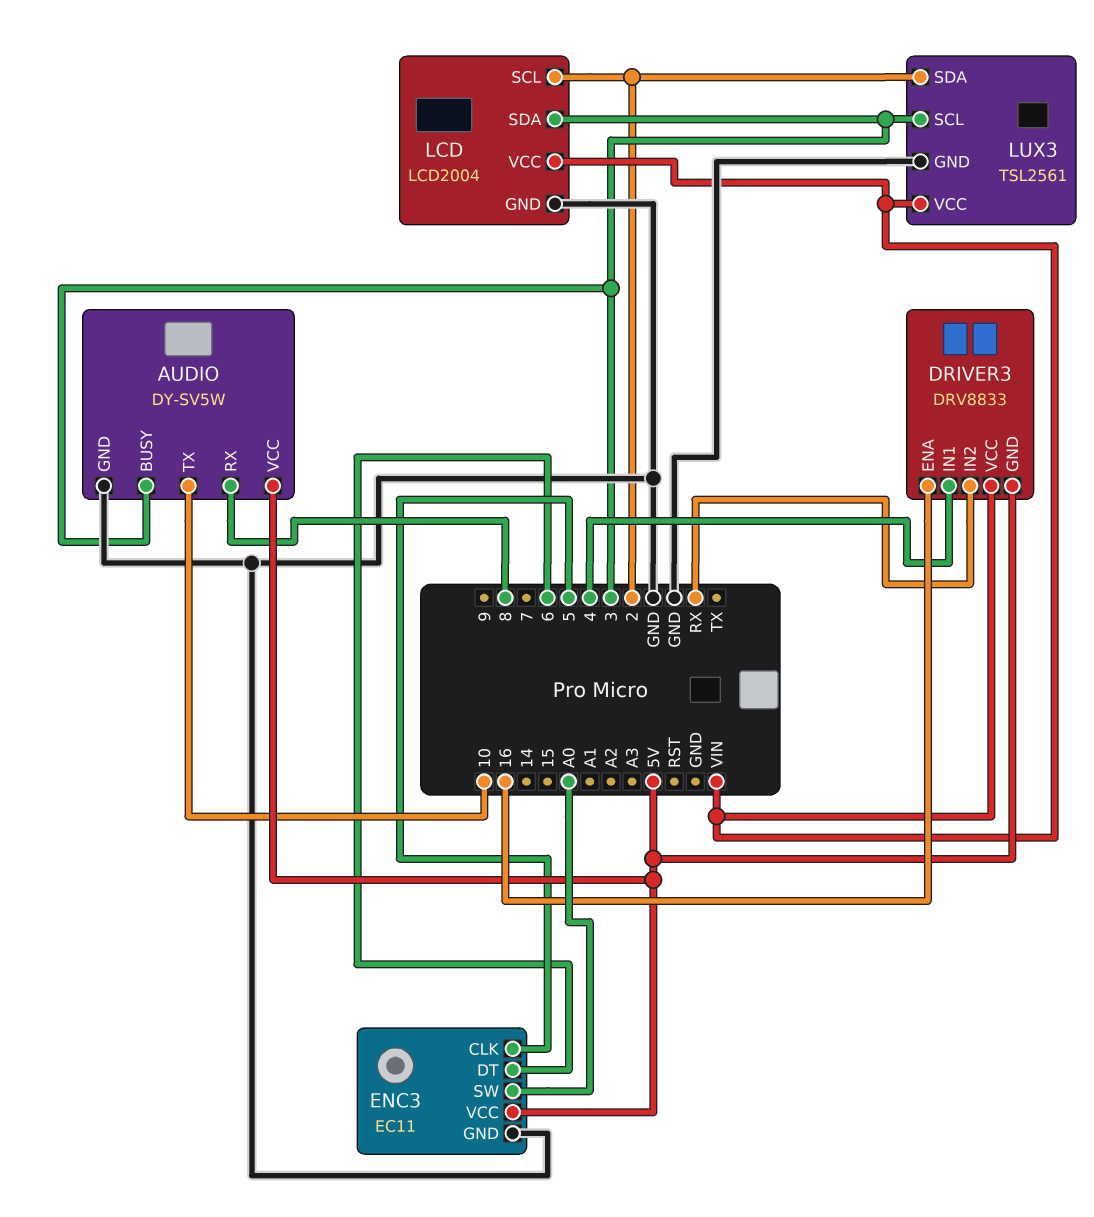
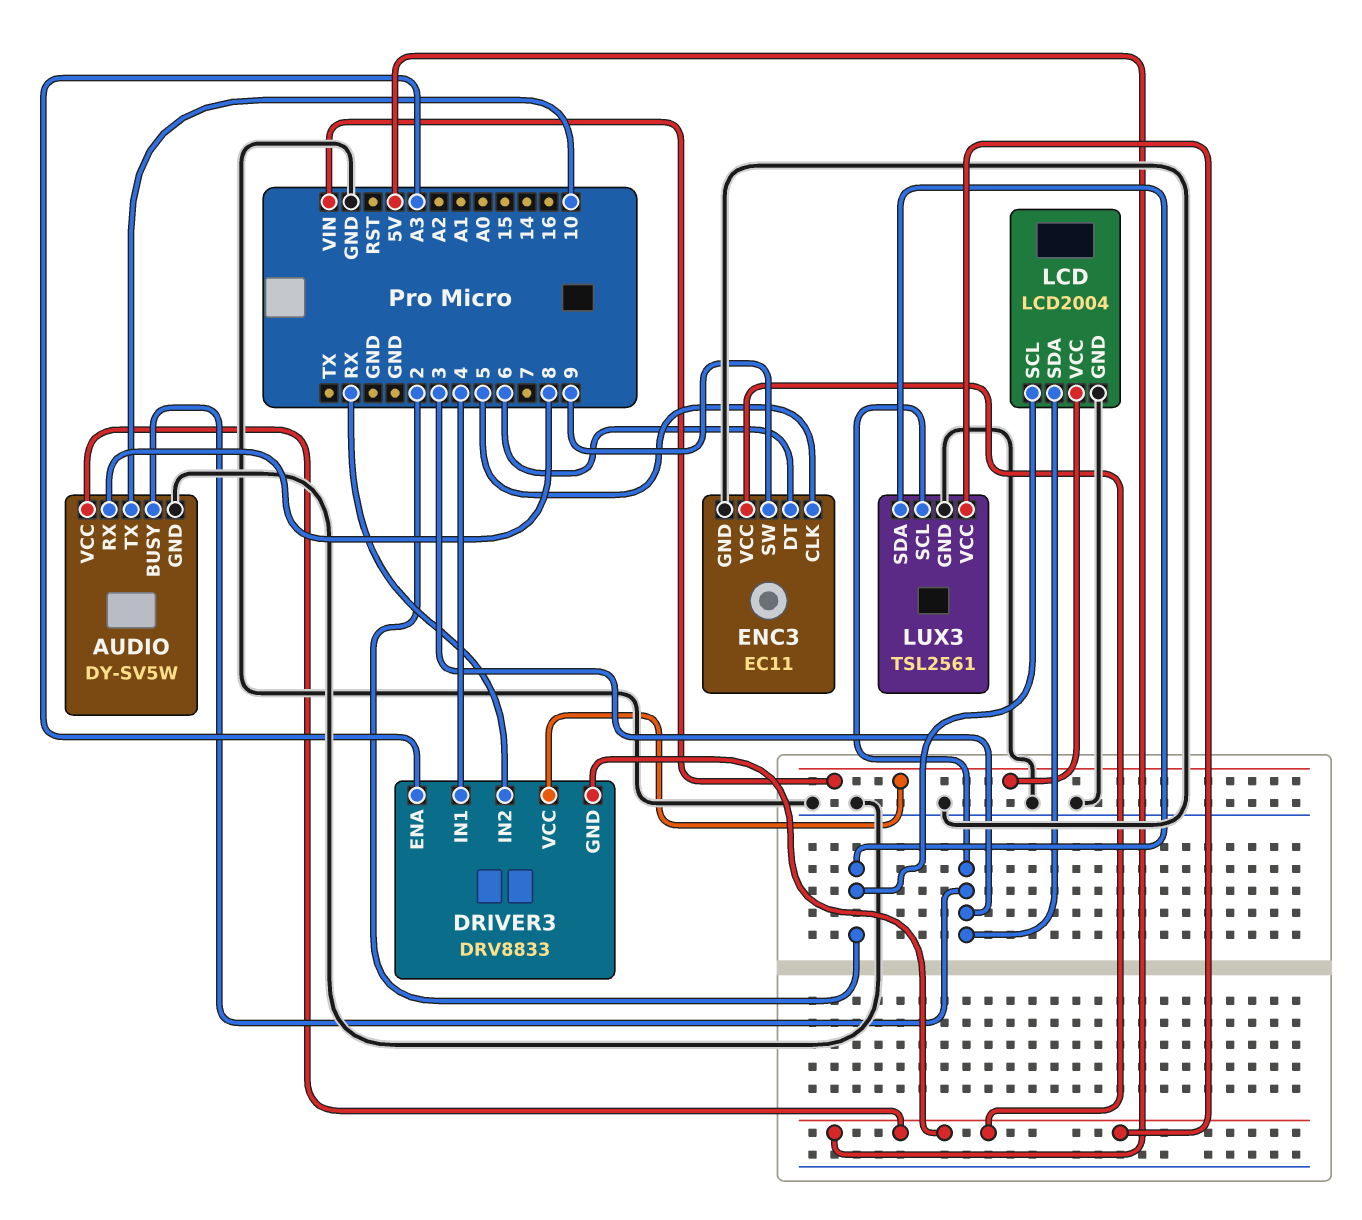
DRIVER3 pin ENA: 16 -> A3
ENC3 pin SW: A0 -> 9
LUX3 pin VCC: VIN -> 5V

